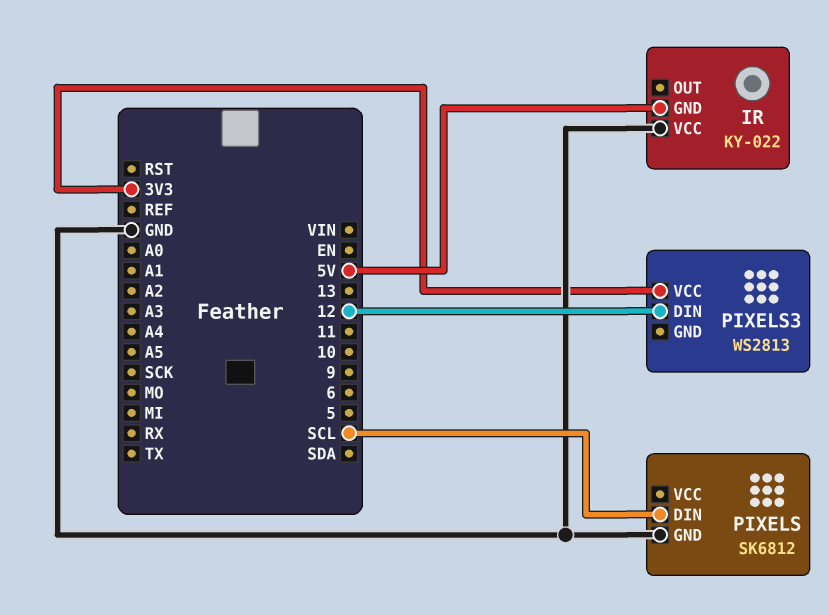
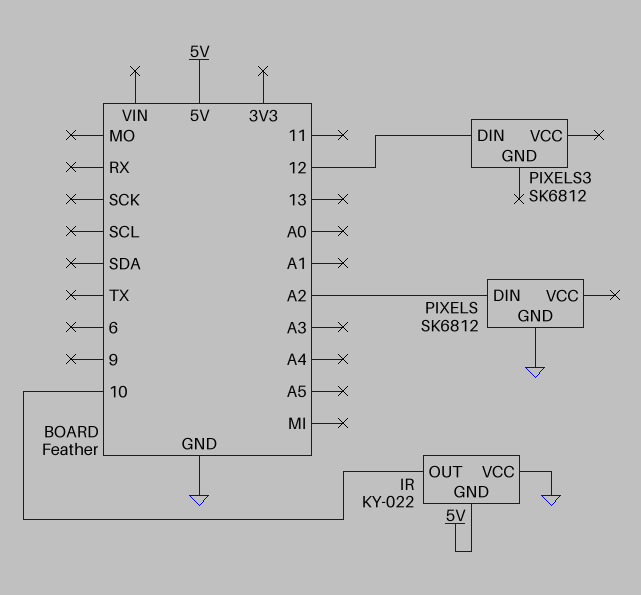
IR pin OUT: none -> 10
PIXELS pin DIN: SCL -> A2
PIXELS3: WS2813 -> SK6812
PIXELS3 pin VCC: 3V3 -> none

